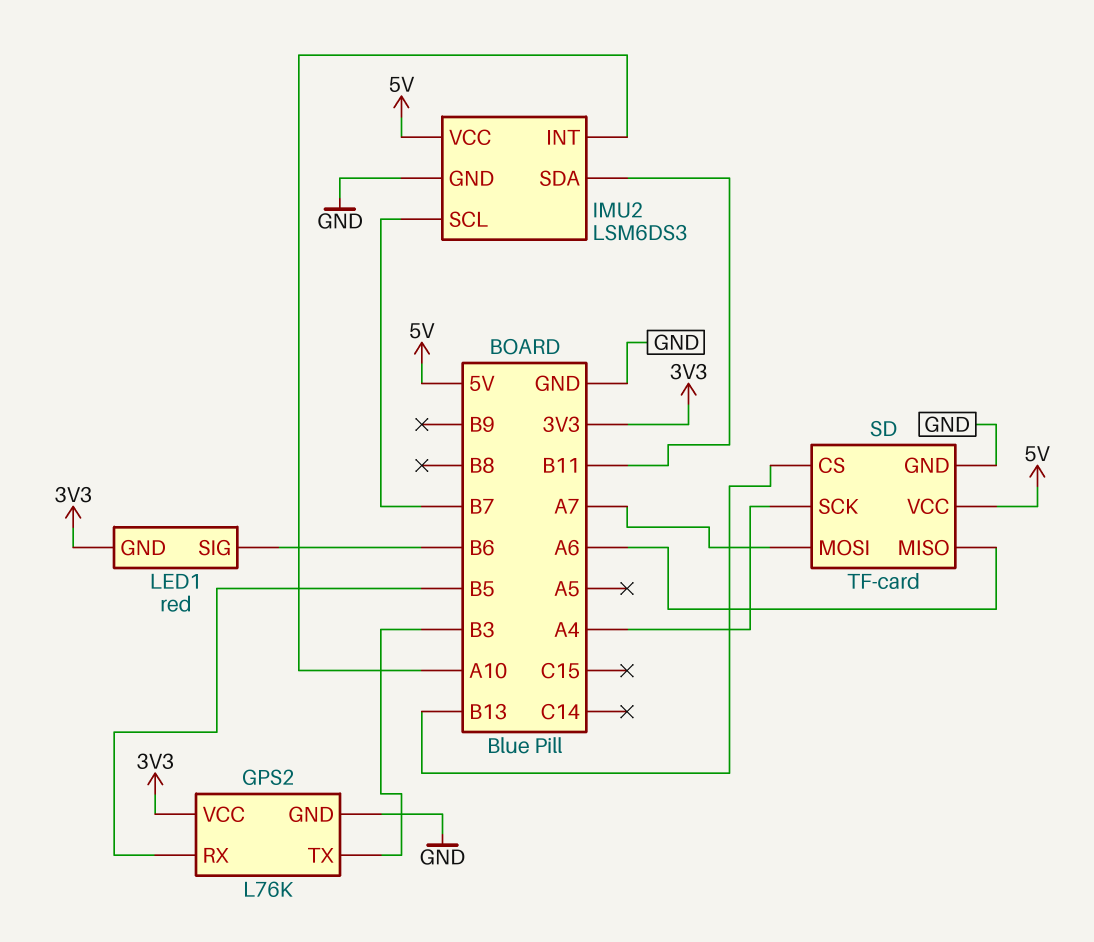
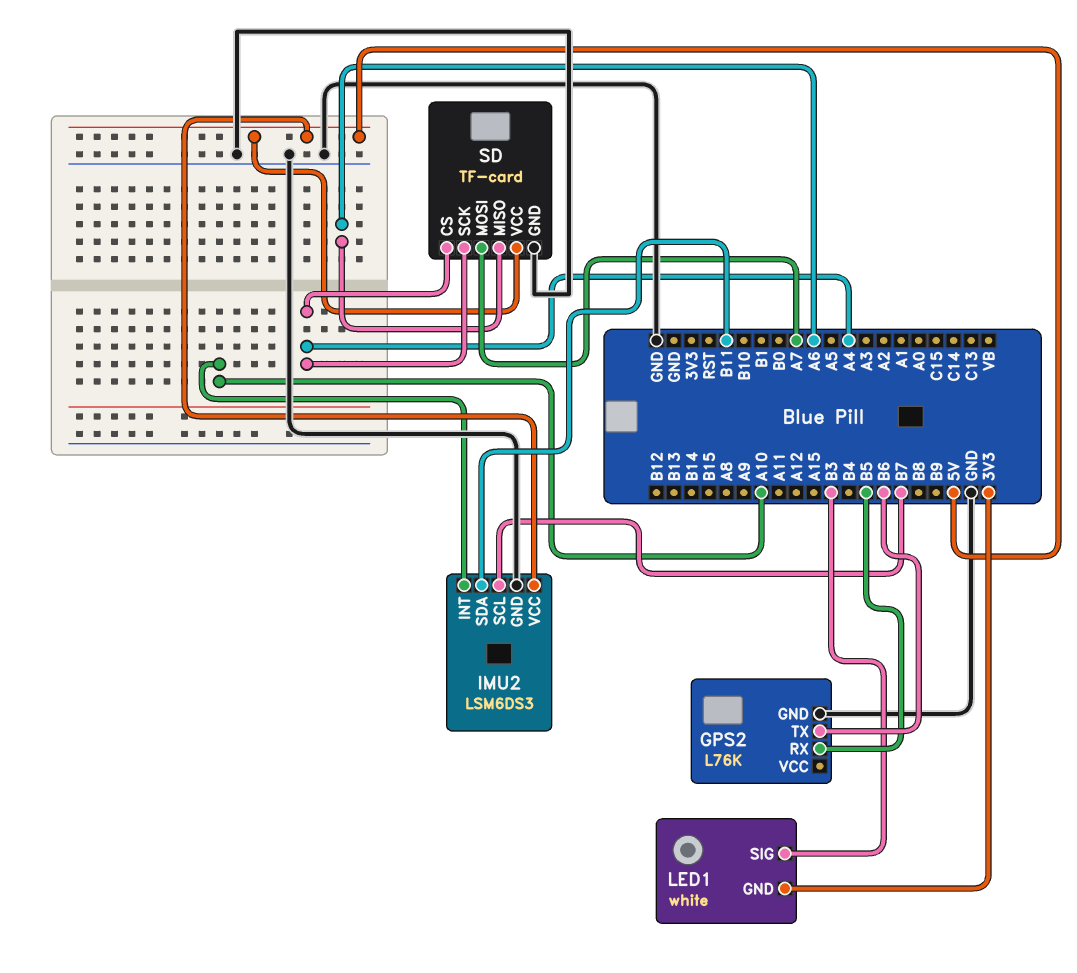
GPS2 pin TX: B3 -> B6
GPS2 pin VCC: 3V3 -> none
LED1: red -> white
LED1 pin SIG: B6 -> B3
SD pin CS: B13 -> A4

